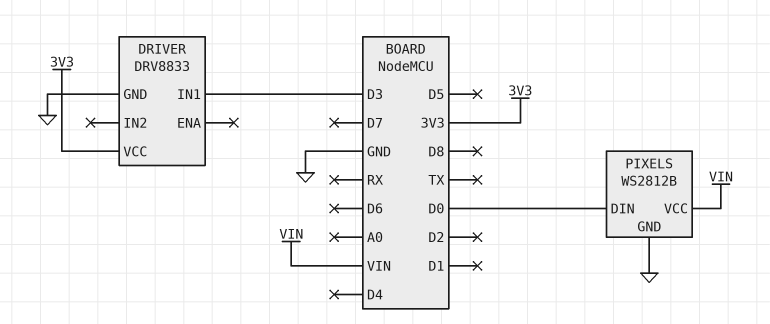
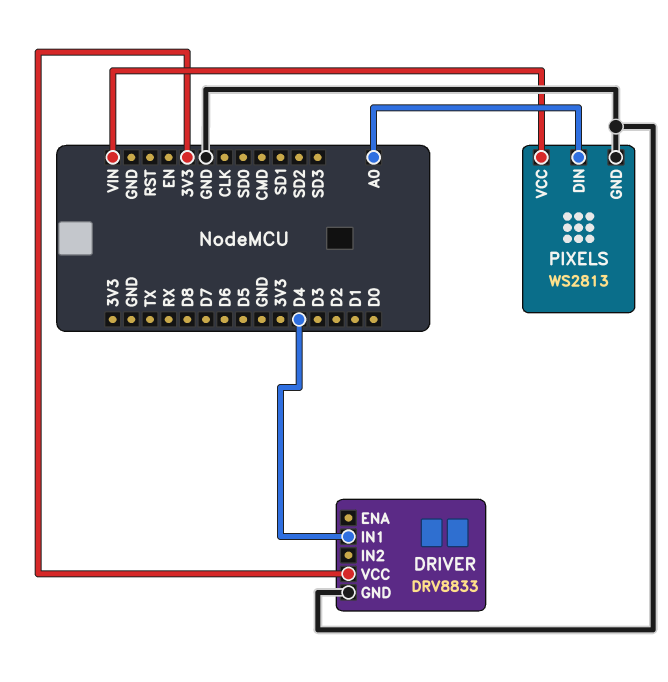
DRIVER pin IN1: D3 -> D4
PIXELS: WS2812B -> WS2813
PIXELS pin DIN: D0 -> A0

